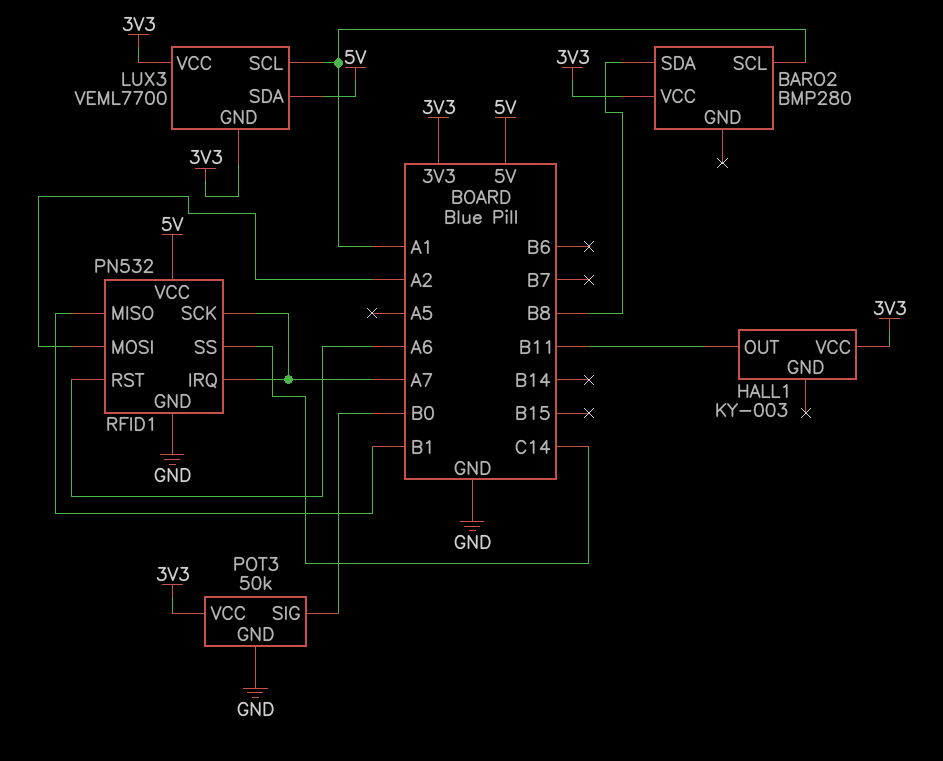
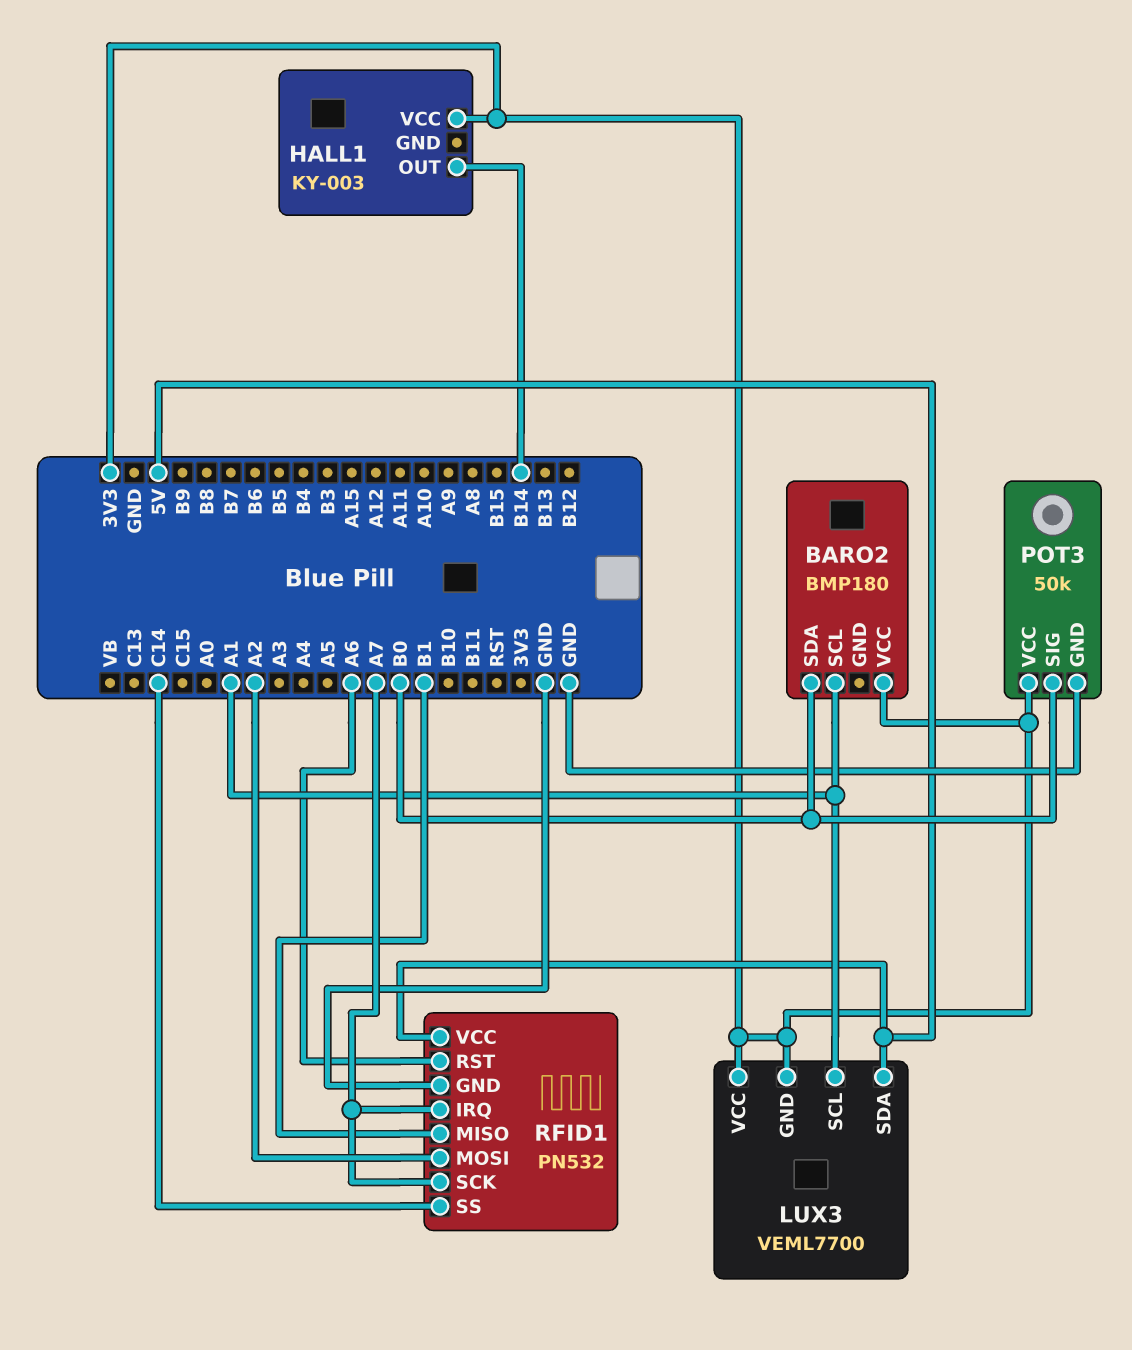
BARO2: BMP280 -> BMP180
BARO2 pin SDA: B8 -> B0
HALL1 pin OUT: B11 -> B14

